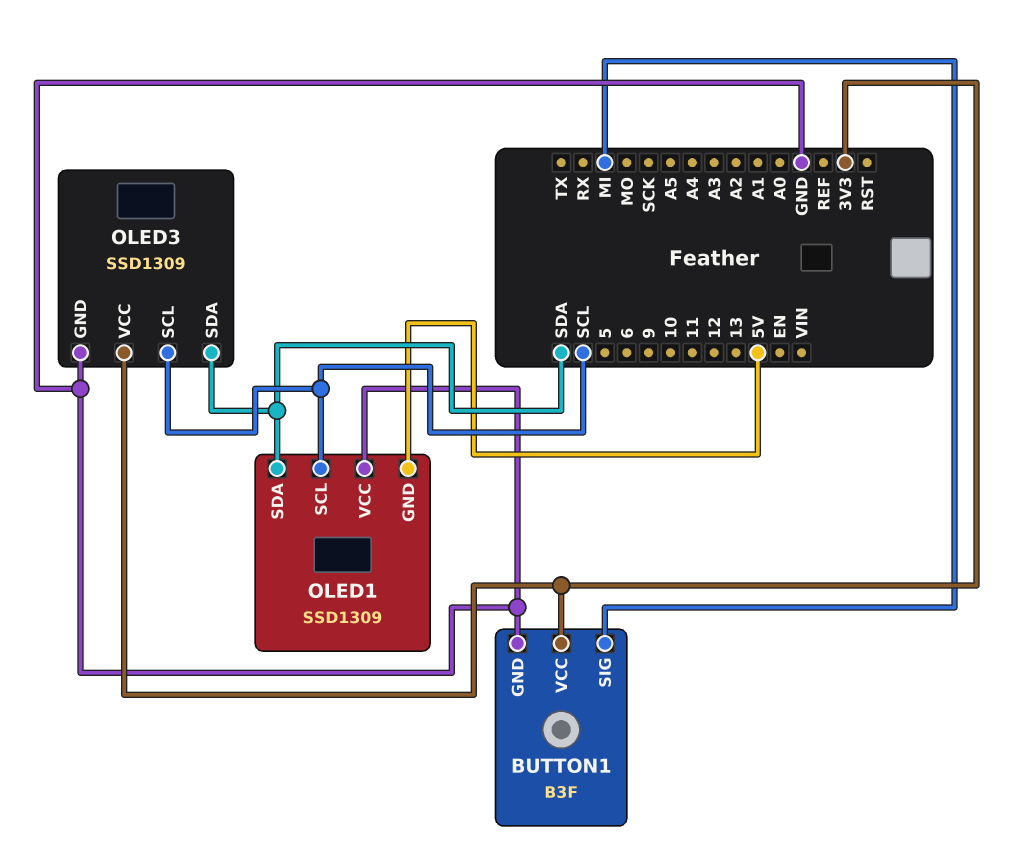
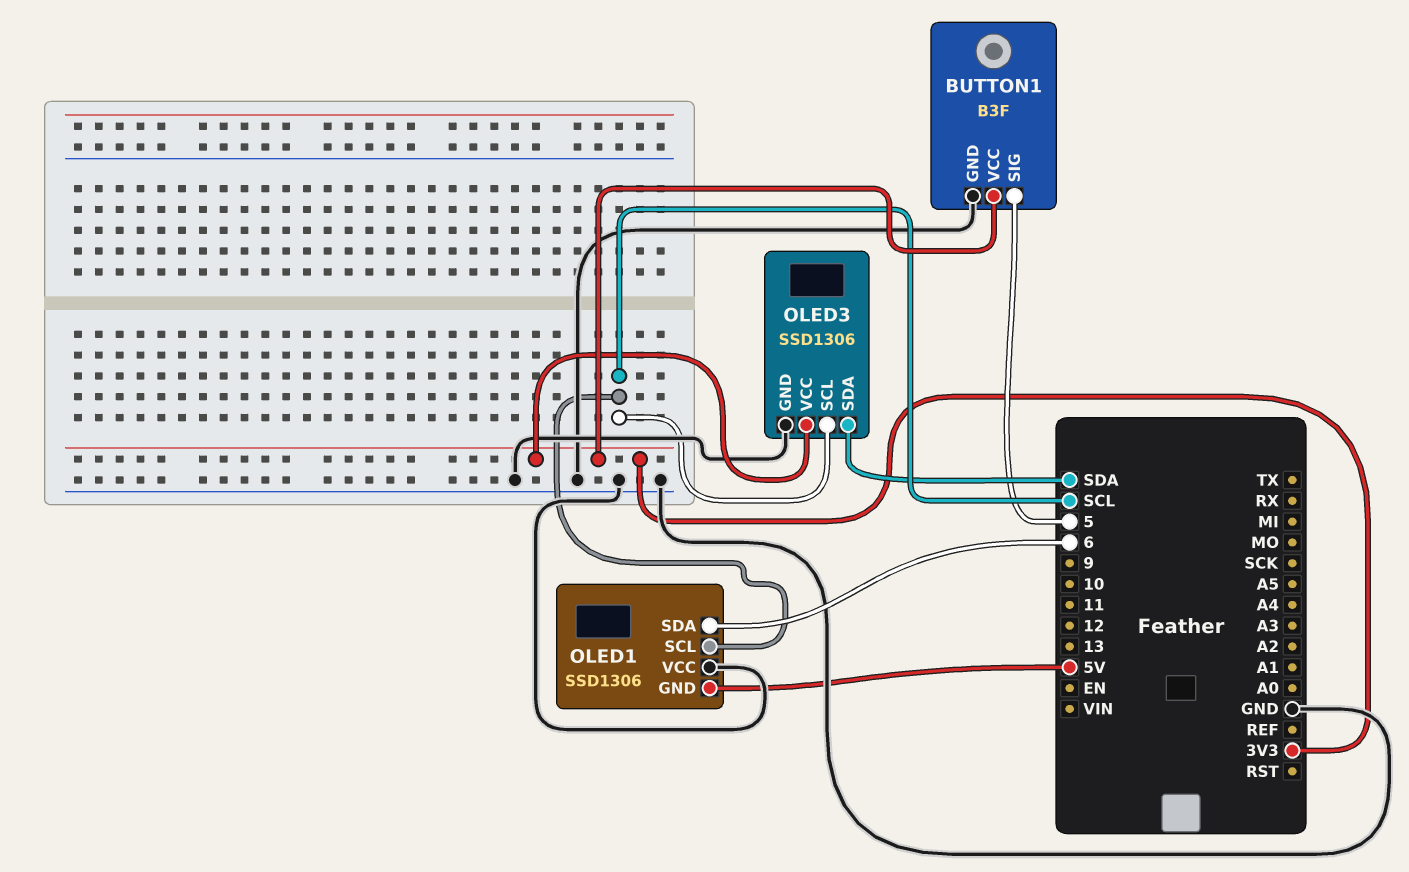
BUTTON1 pin SIG: MI -> 5
OLED1: SSD1309 -> SSD1306
OLED1 pin SDA: SDA -> 6
OLED3: SSD1309 -> SSD1306

